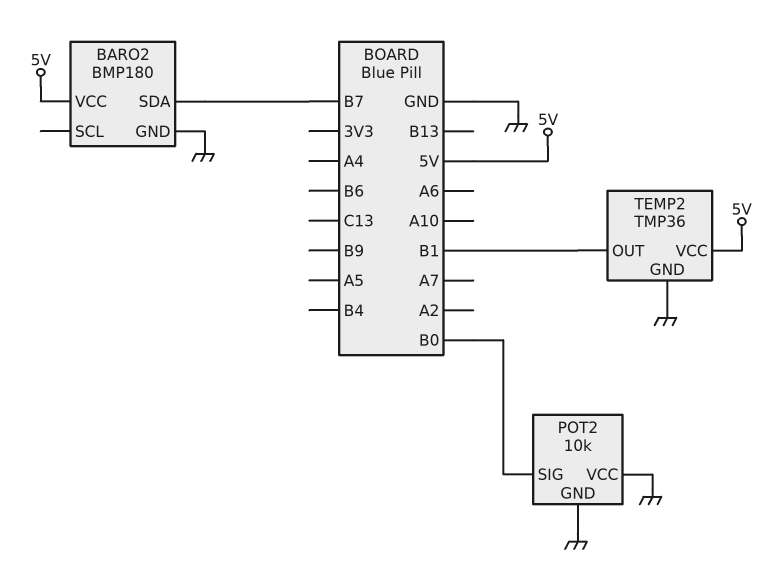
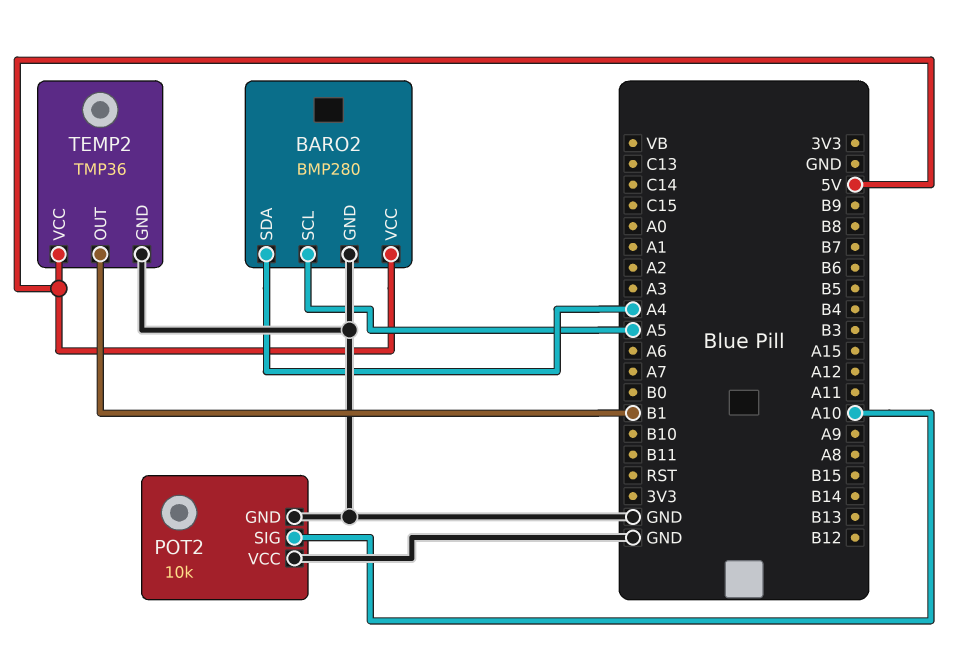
BARO2: BMP180 -> BMP280
BARO2 pin SCL: none -> A5
BARO2 pin SDA: B7 -> A4
POT2 pin SIG: B0 -> A10

